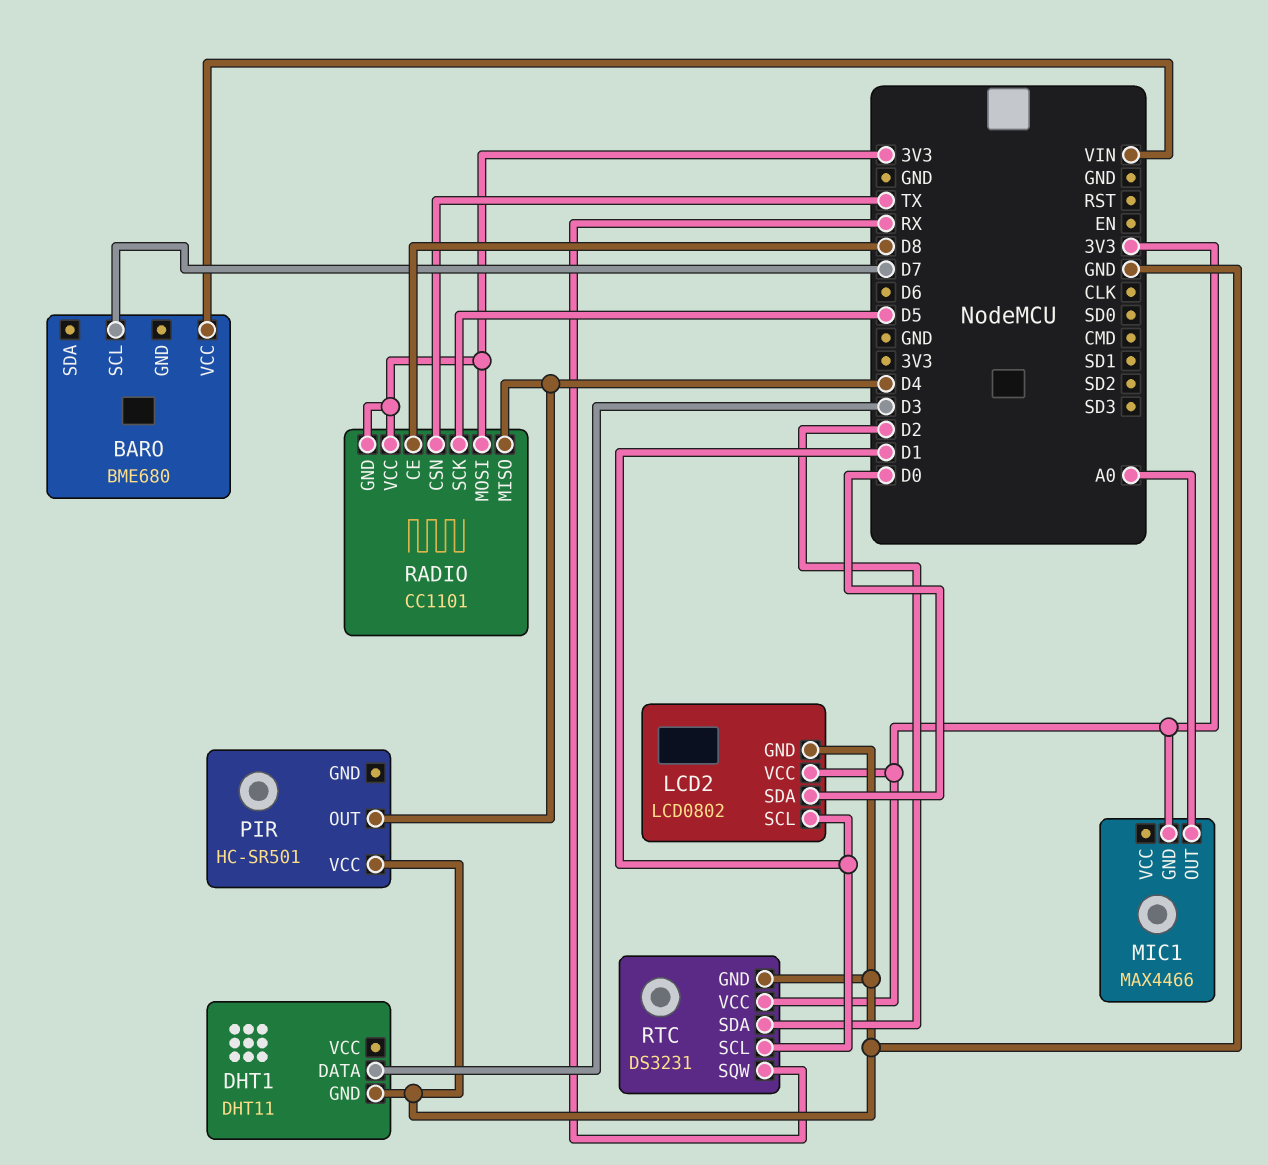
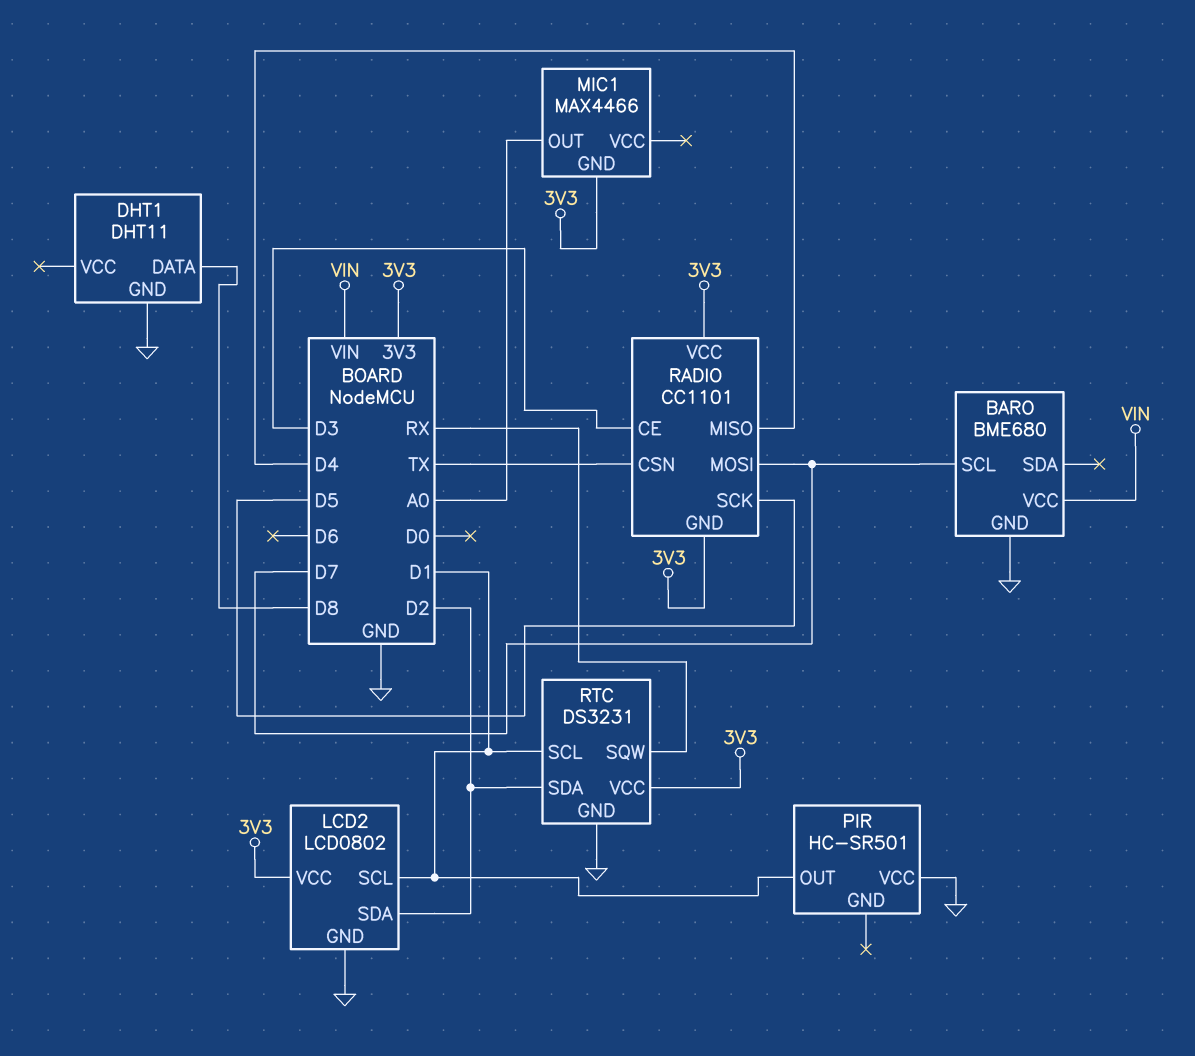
BARO pin GND: none -> GND
DHT1 pin DATA: D3 -> D8
LCD2 pin SDA: D0 -> D2
PIR pin OUT: D4 -> D1
RADIO pin CE: D8 -> D3
RADIO pin MOSI: 3V3 -> D7

